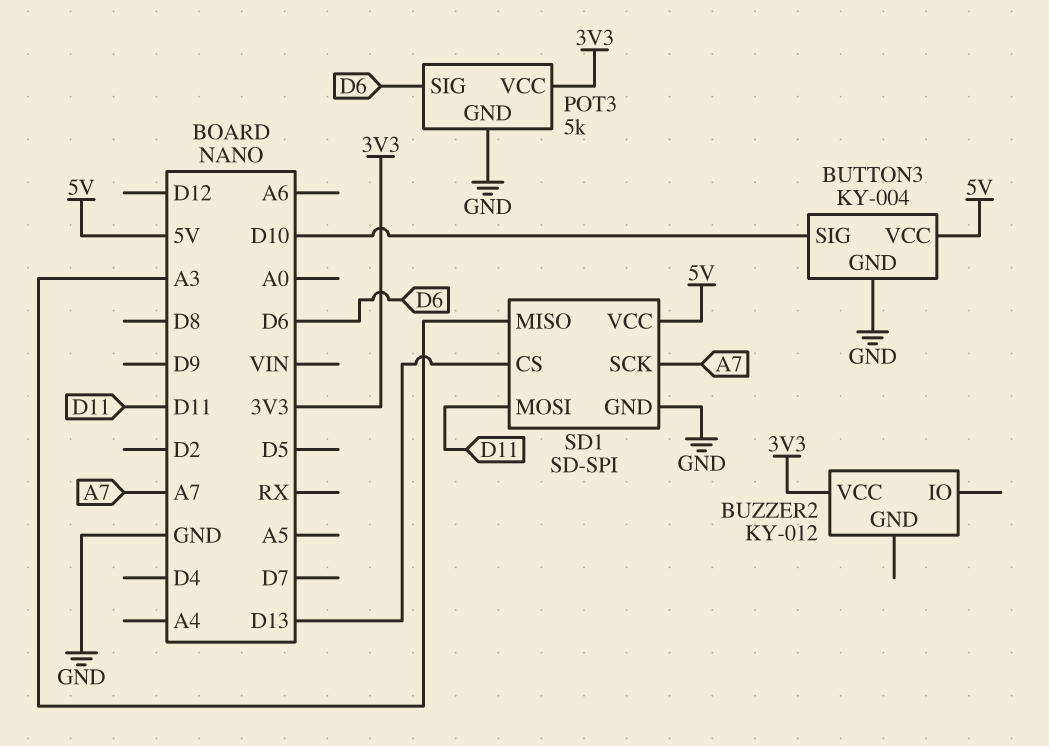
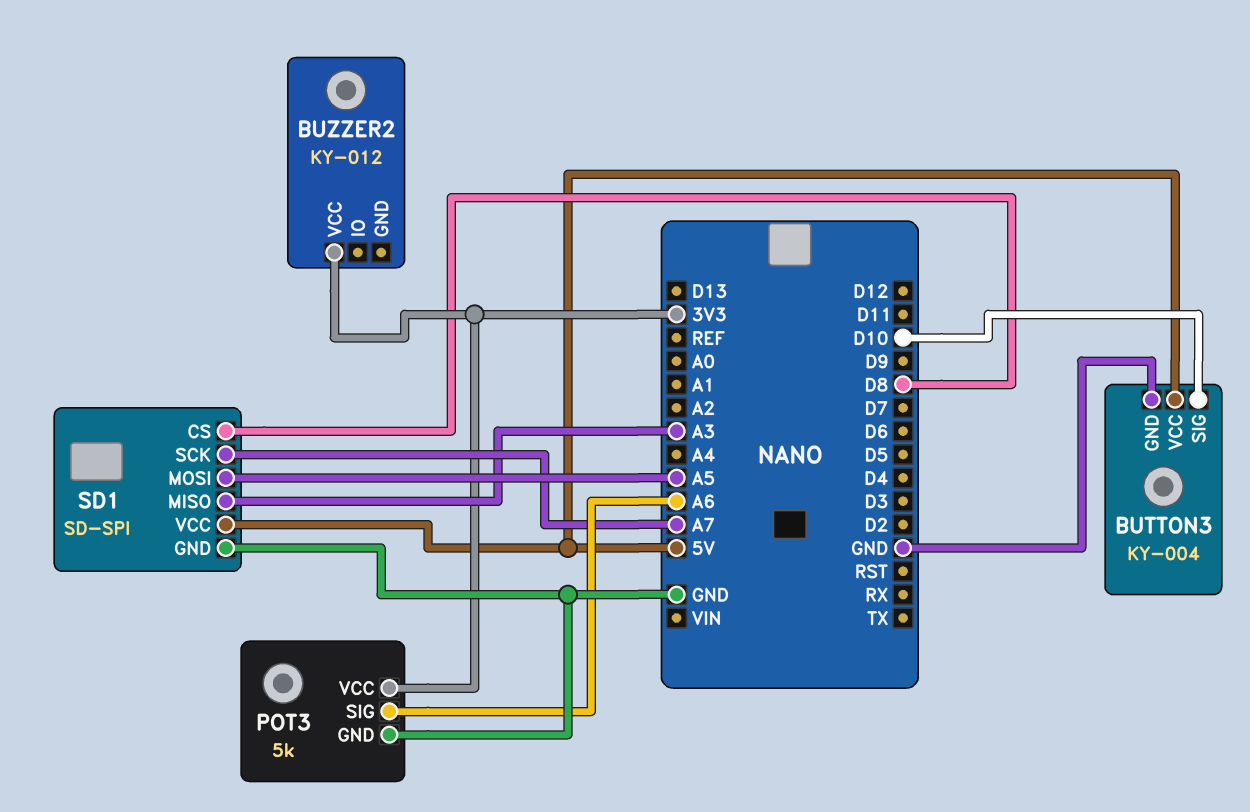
POT3 pin SIG: D6 -> A6
SD1 pin CS: D13 -> D8
SD1 pin MOSI: D11 -> A5

